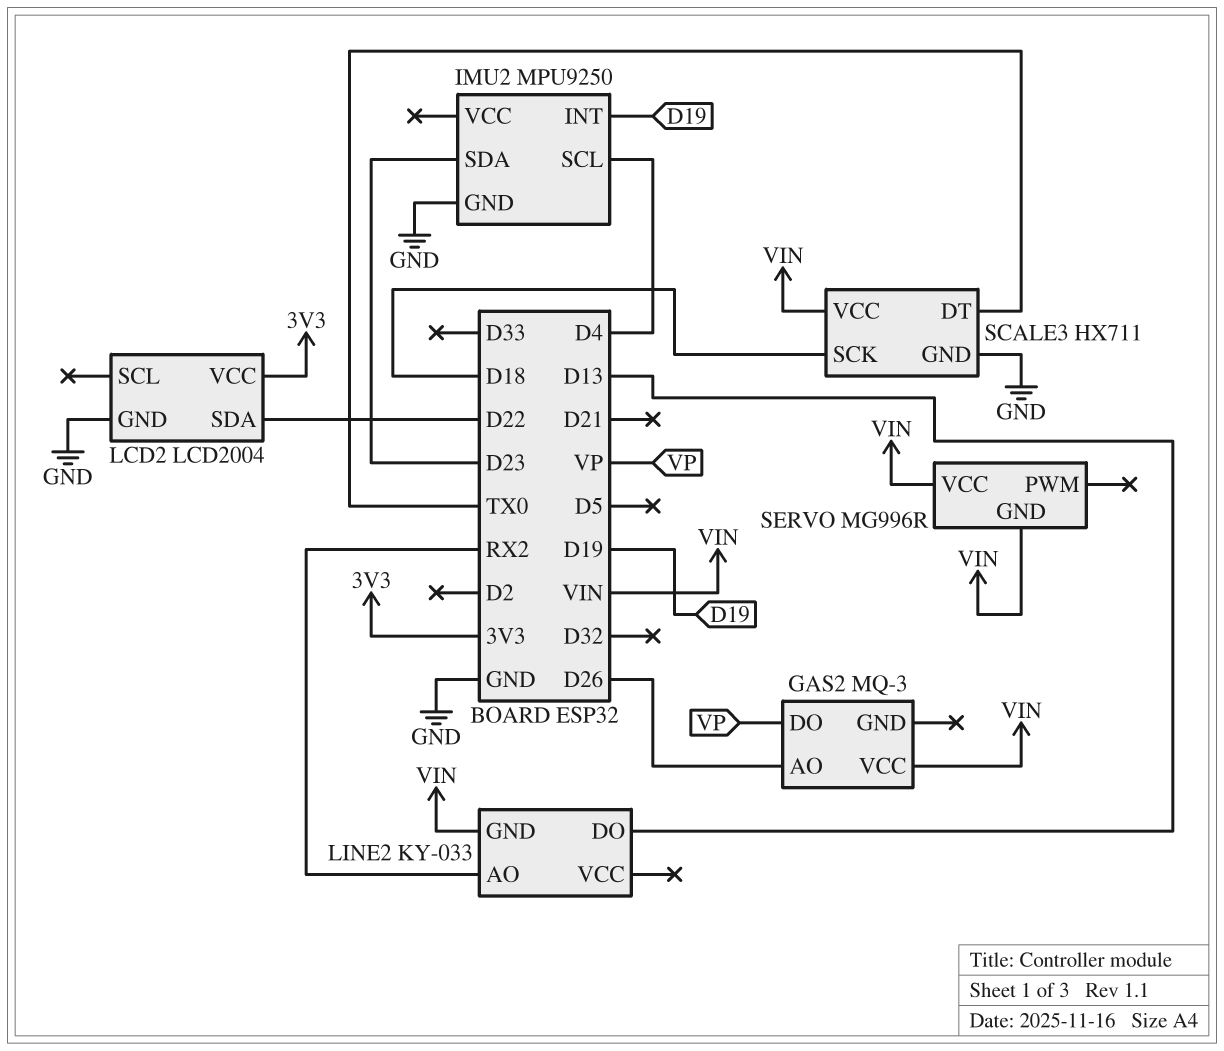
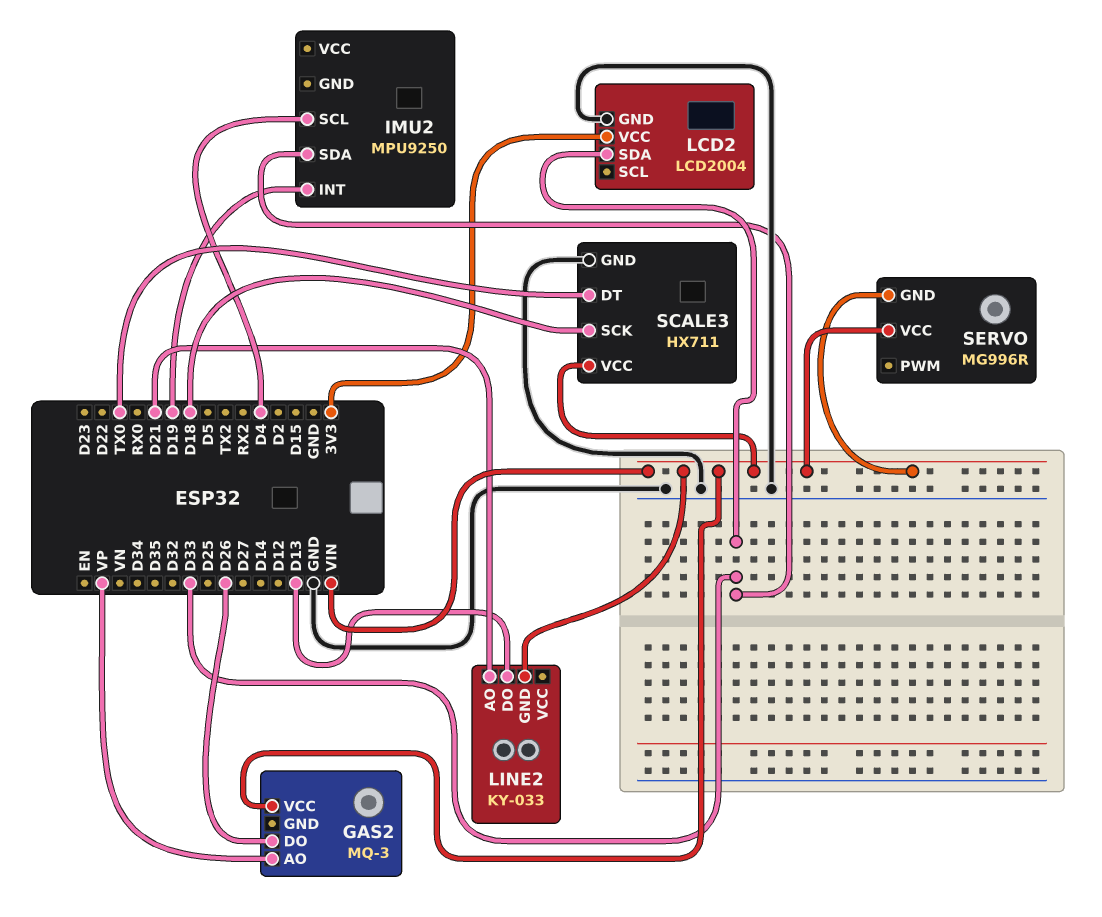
GAS2 pin AO: D26 -> VP
GAS2 pin DO: VP -> D26
IMU2 pin GND: GND -> none
IMU2 pin SDA: D23 -> D33
LCD2 pin SDA: D22 -> D33
LINE2 pin AO: RX2 -> D21

